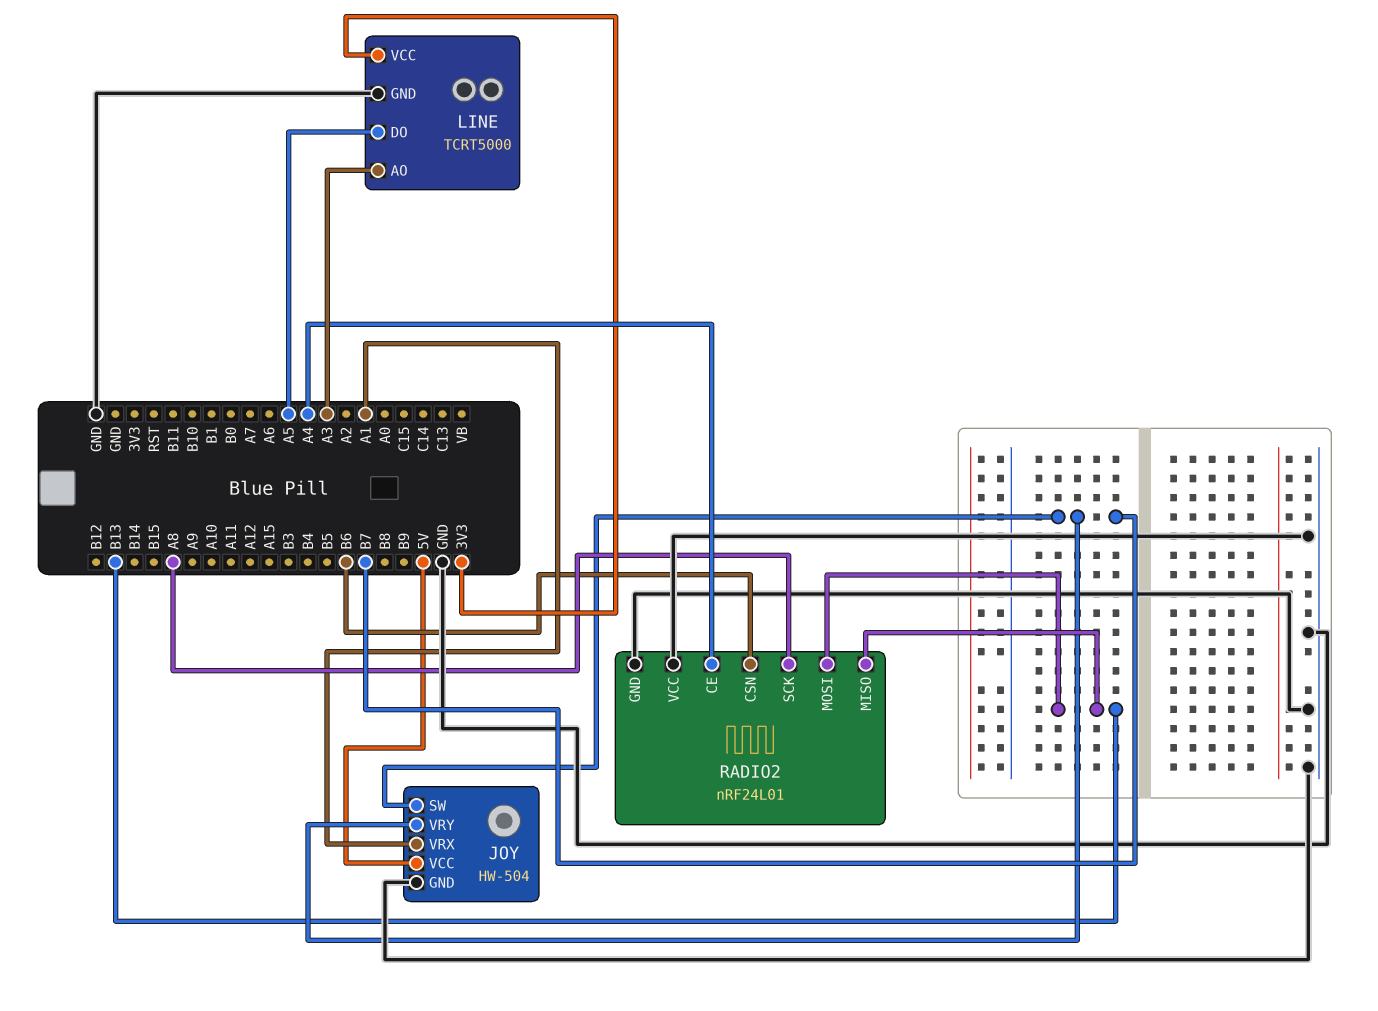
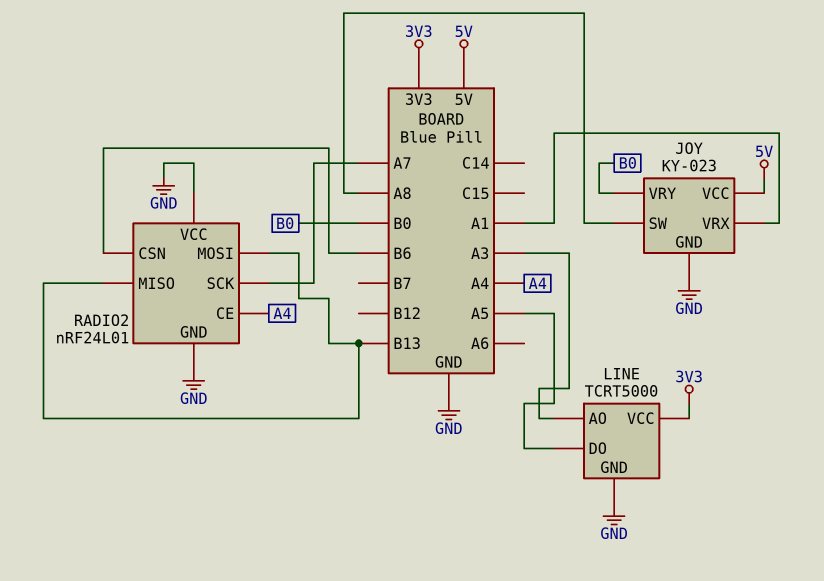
JOY: HW-504 -> KY-023
JOY pin SW: B7 -> A8
JOY pin VRY: B7 -> B0
RADIO2 pin SCK: A8 -> A7

